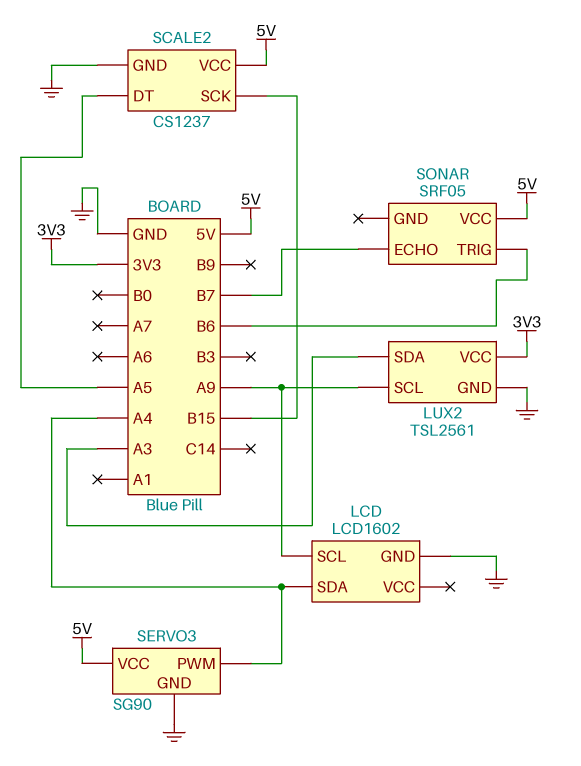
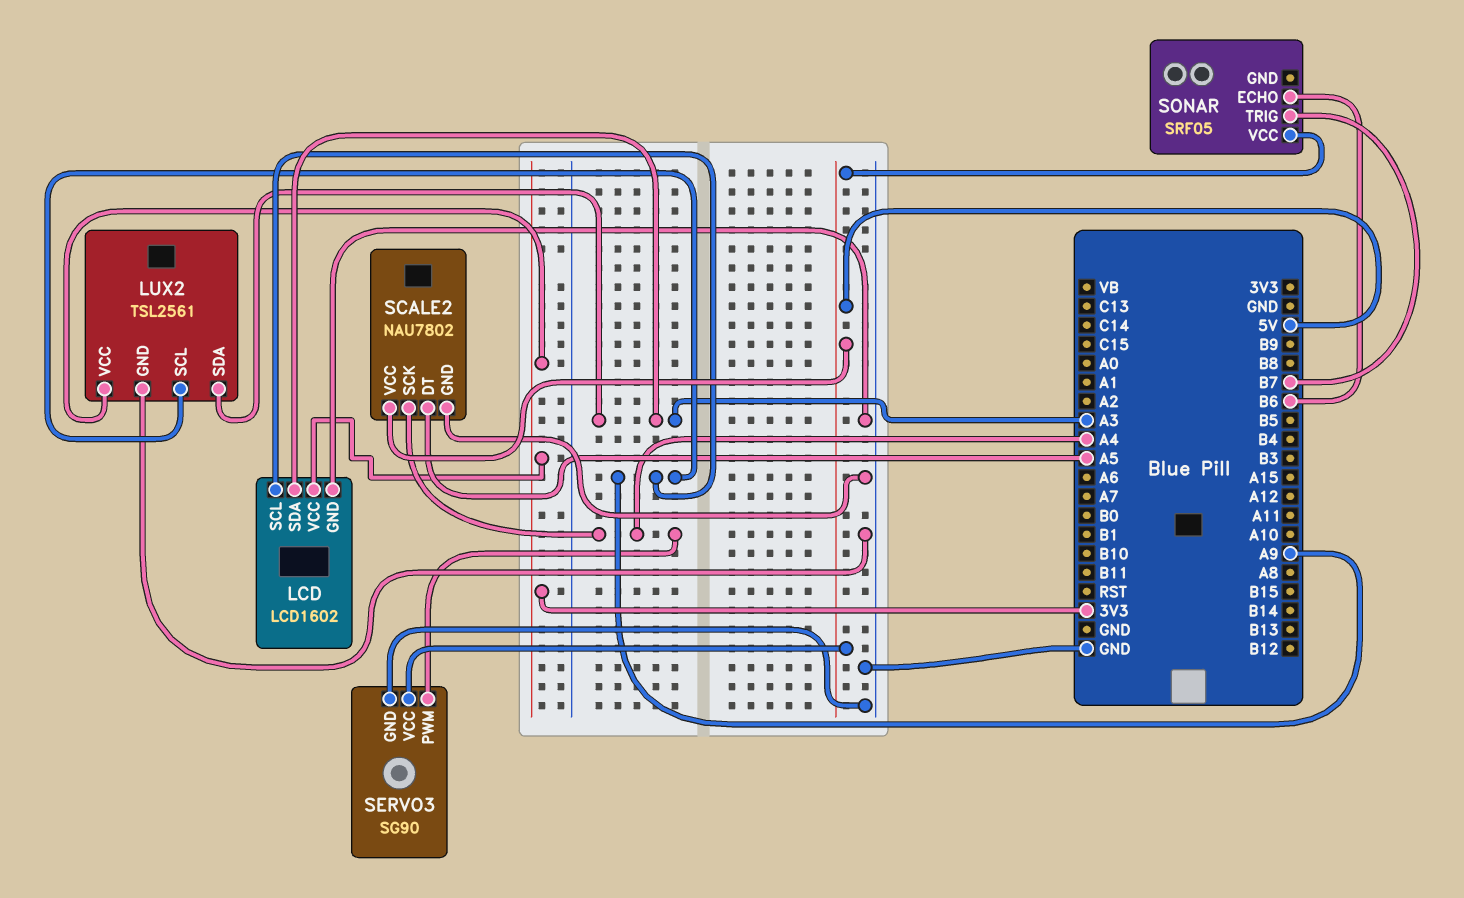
LCD pin SDA: A4 -> A3
LCD pin VCC: none -> 3V3
SCALE2: CS1237 -> NAU7802
SCALE2 pin SCK: B15 -> A4
SONAR pin ECHO: B7 -> B6
SONAR pin TRIG: B6 -> B7

